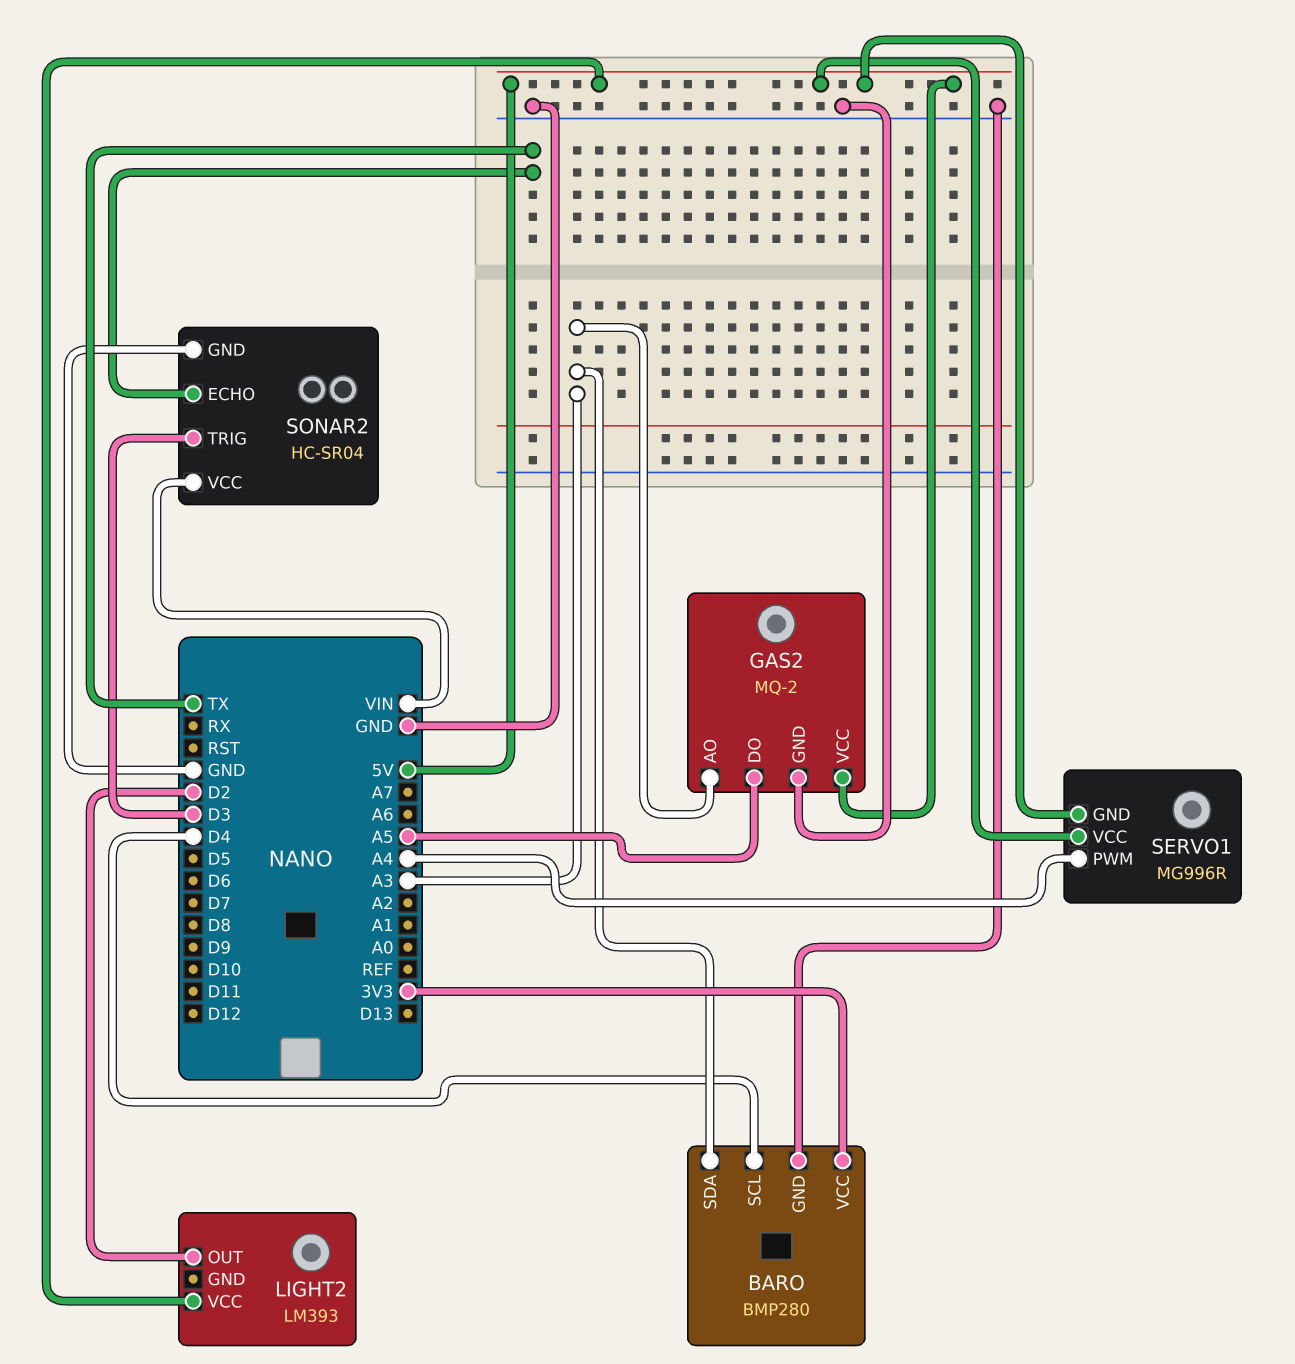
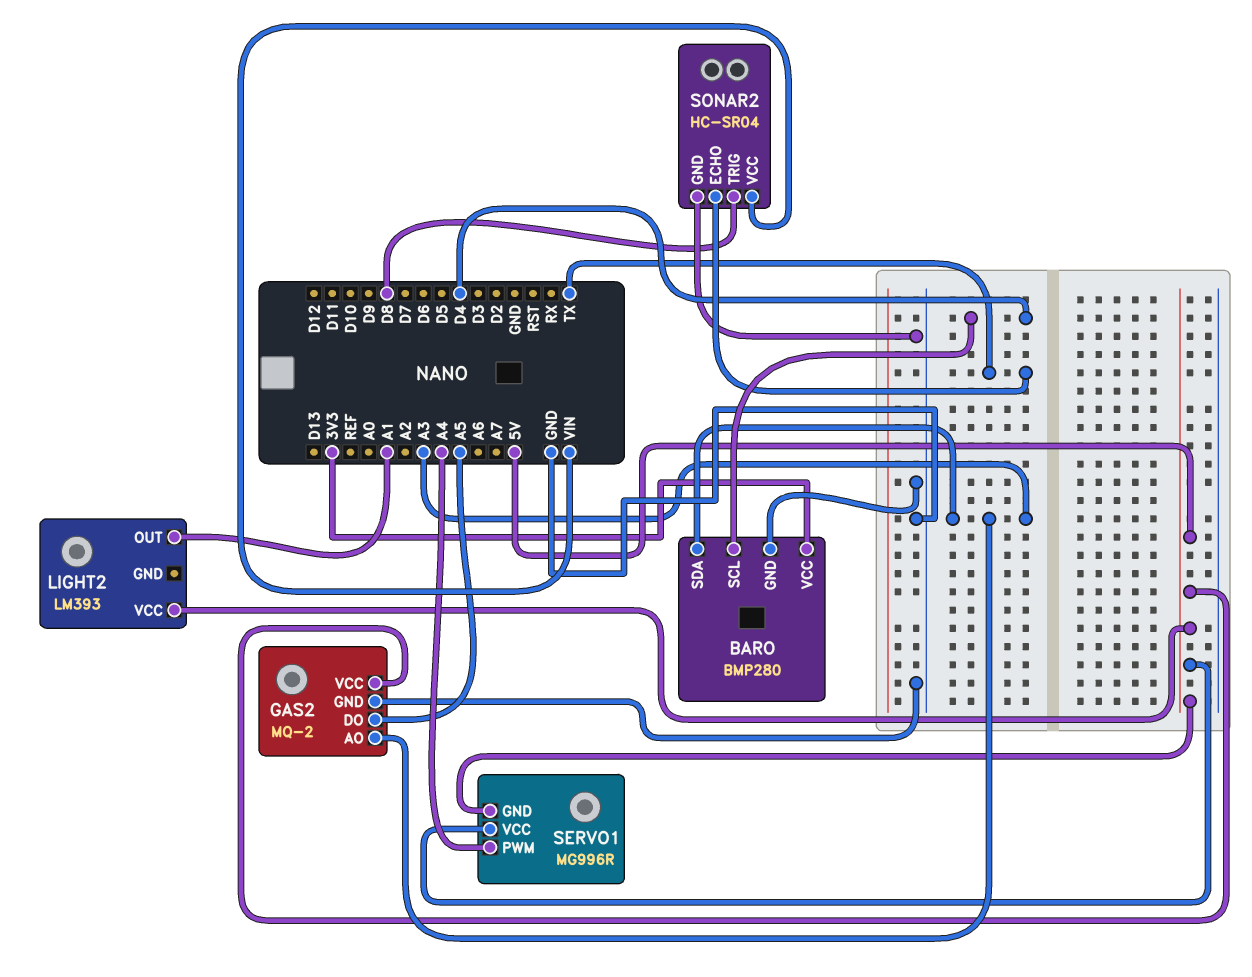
LIGHT2 pin OUT: D2 -> A1
SONAR2 pin TRIG: D3 -> D8

